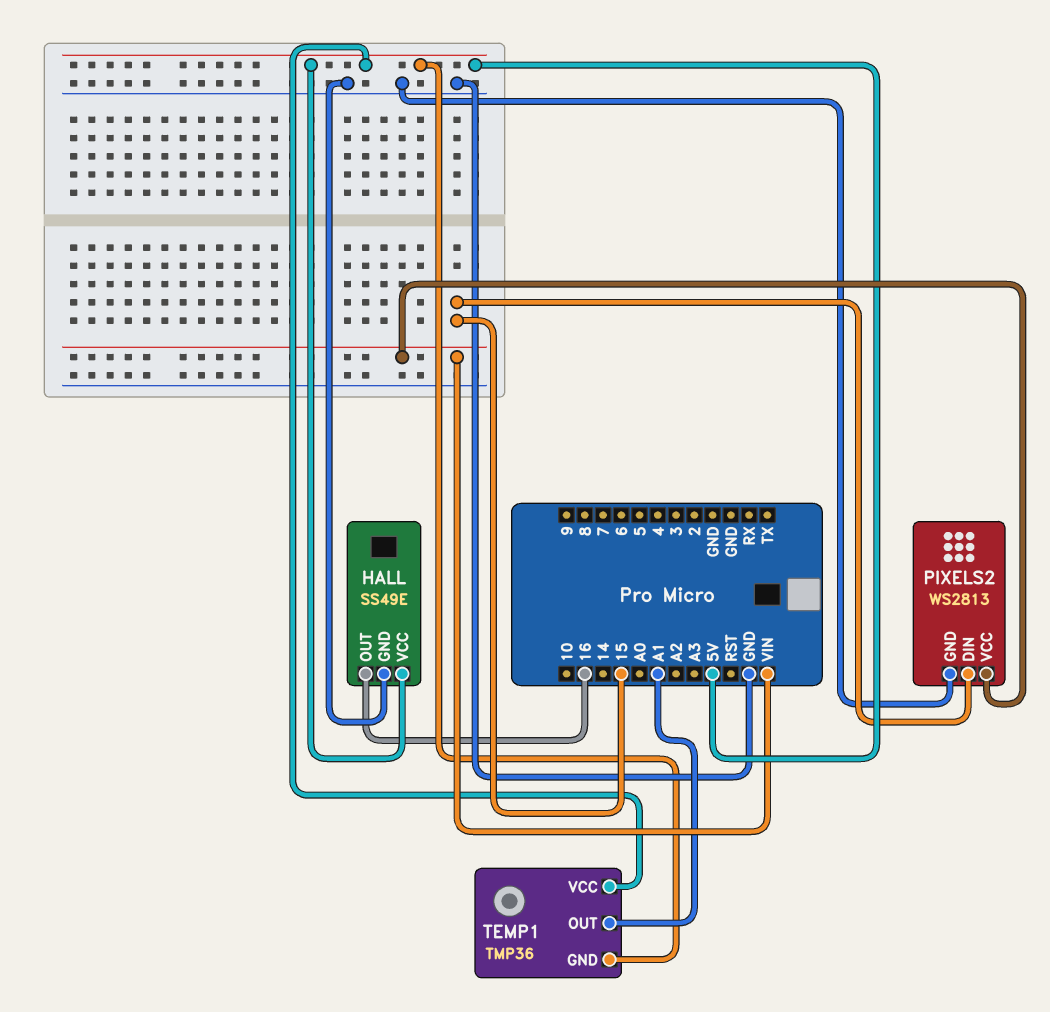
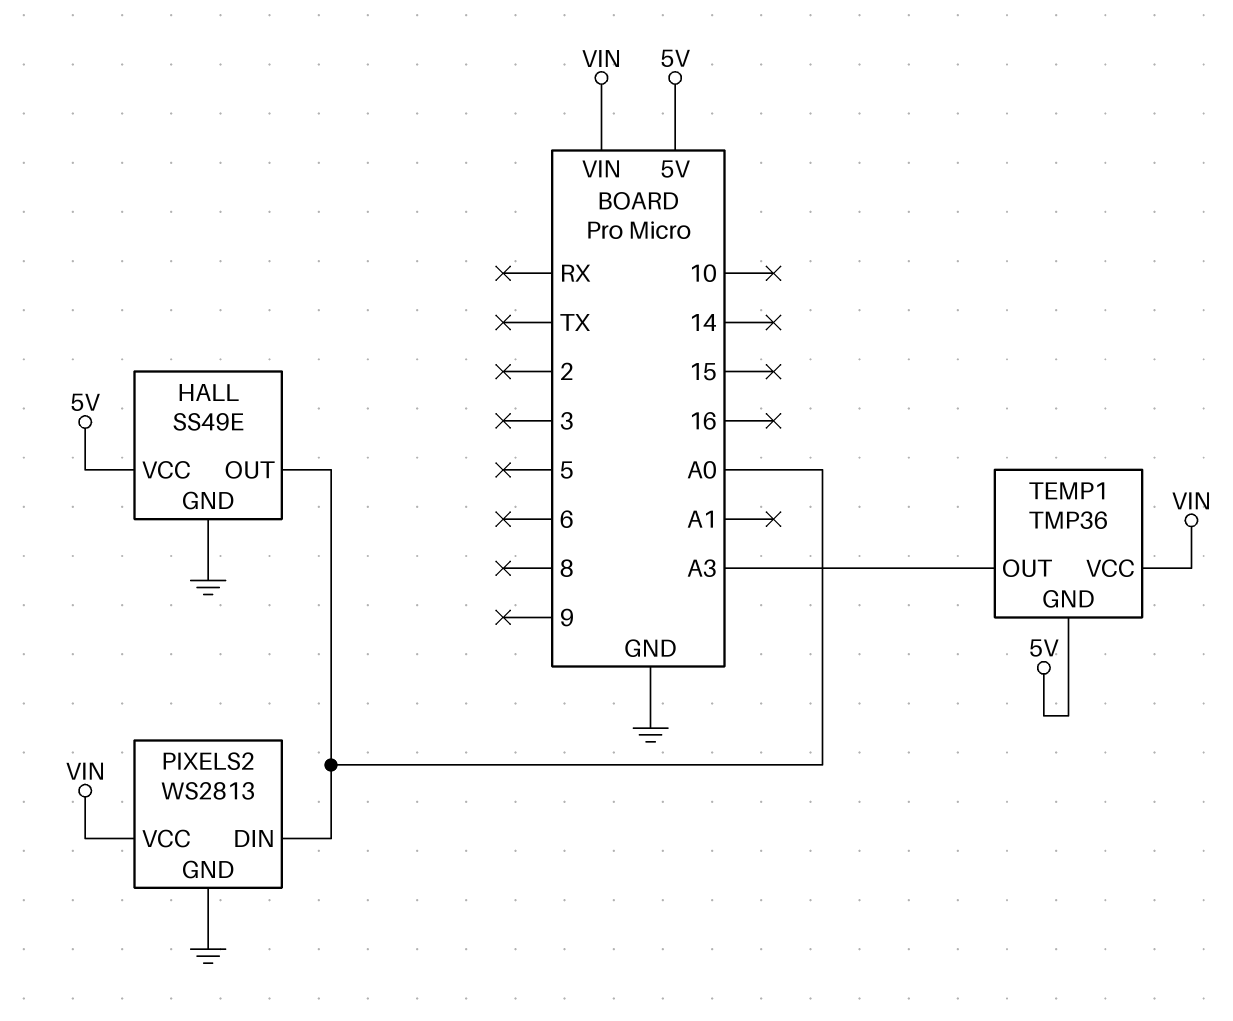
HALL pin OUT: 16 -> A0
PIXELS2 pin DIN: 15 -> A0
TEMP1 pin OUT: A1 -> A3
TEMP1 pin VCC: 5V -> VIN

